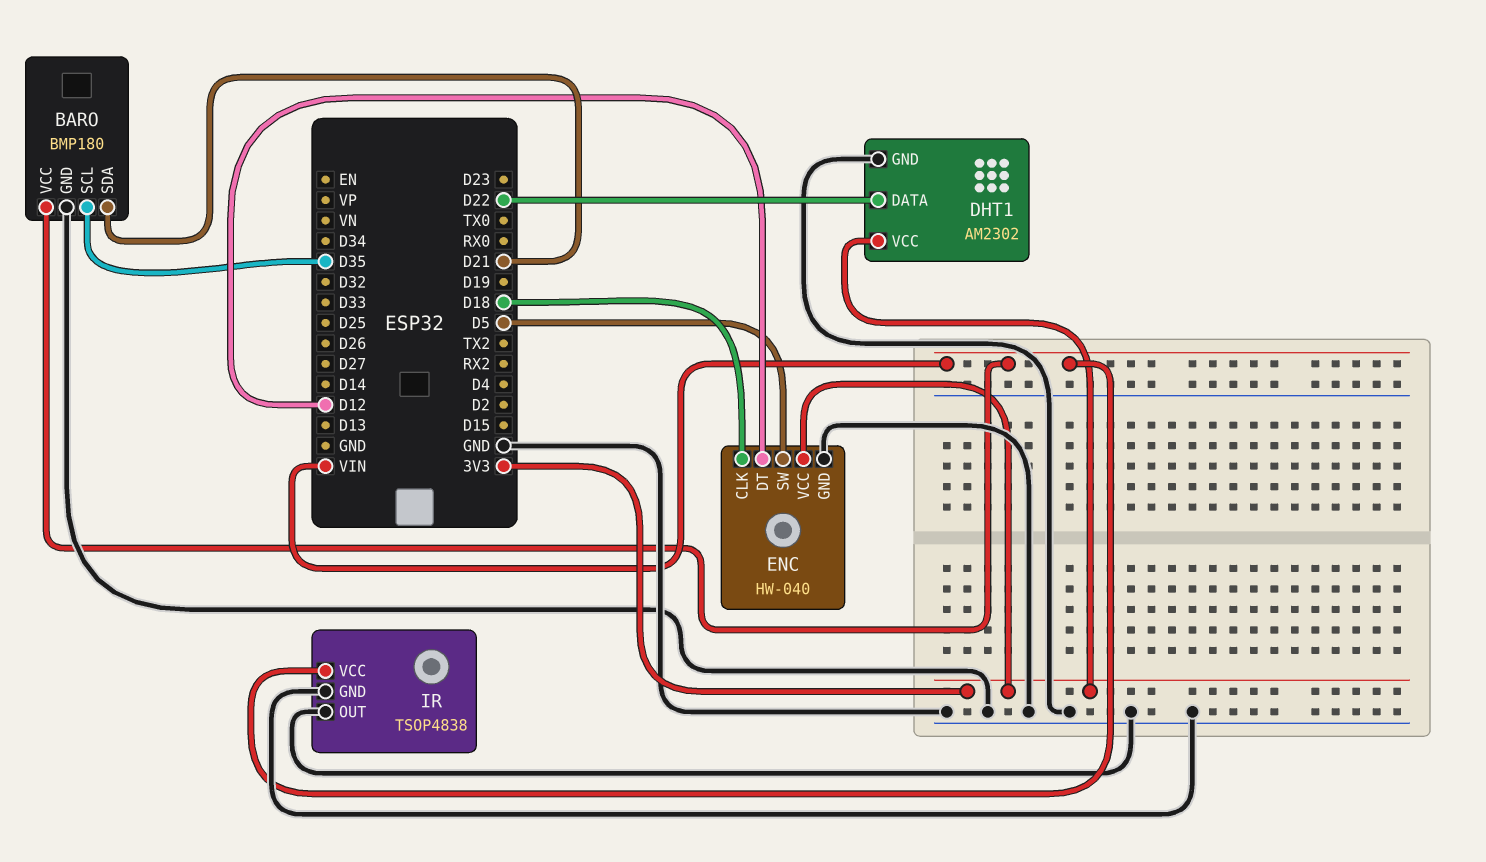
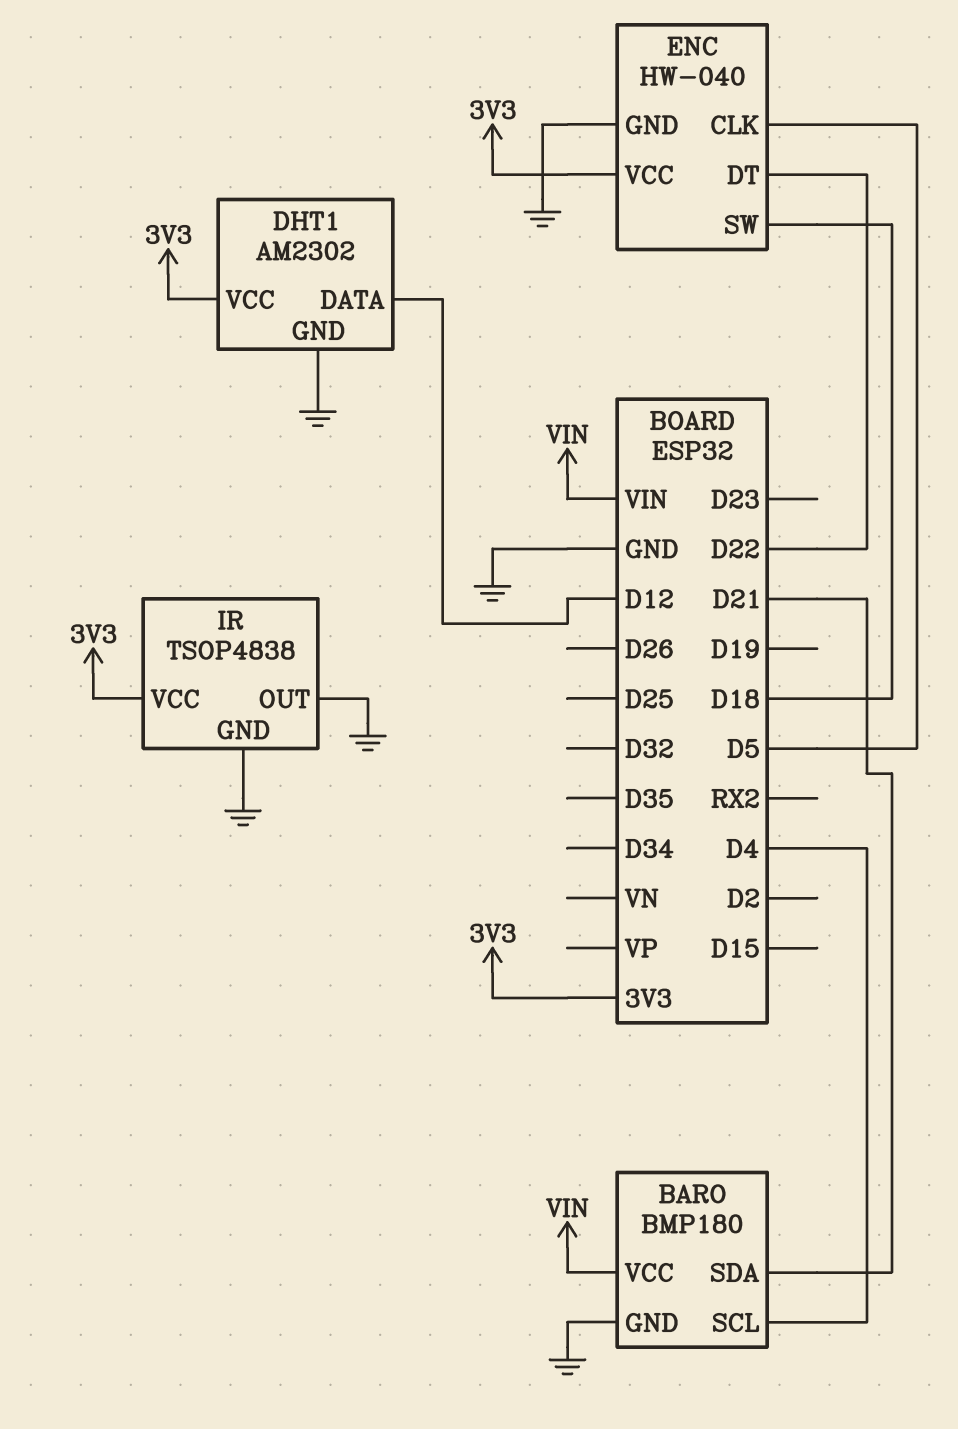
BARO pin SCL: D35 -> D4
DHT1 pin DATA: D22 -> D12
ENC pin CLK: D18 -> D5
ENC pin DT: D12 -> D22
ENC pin SW: D5 -> D18
IR pin VCC: VIN -> 3V3

